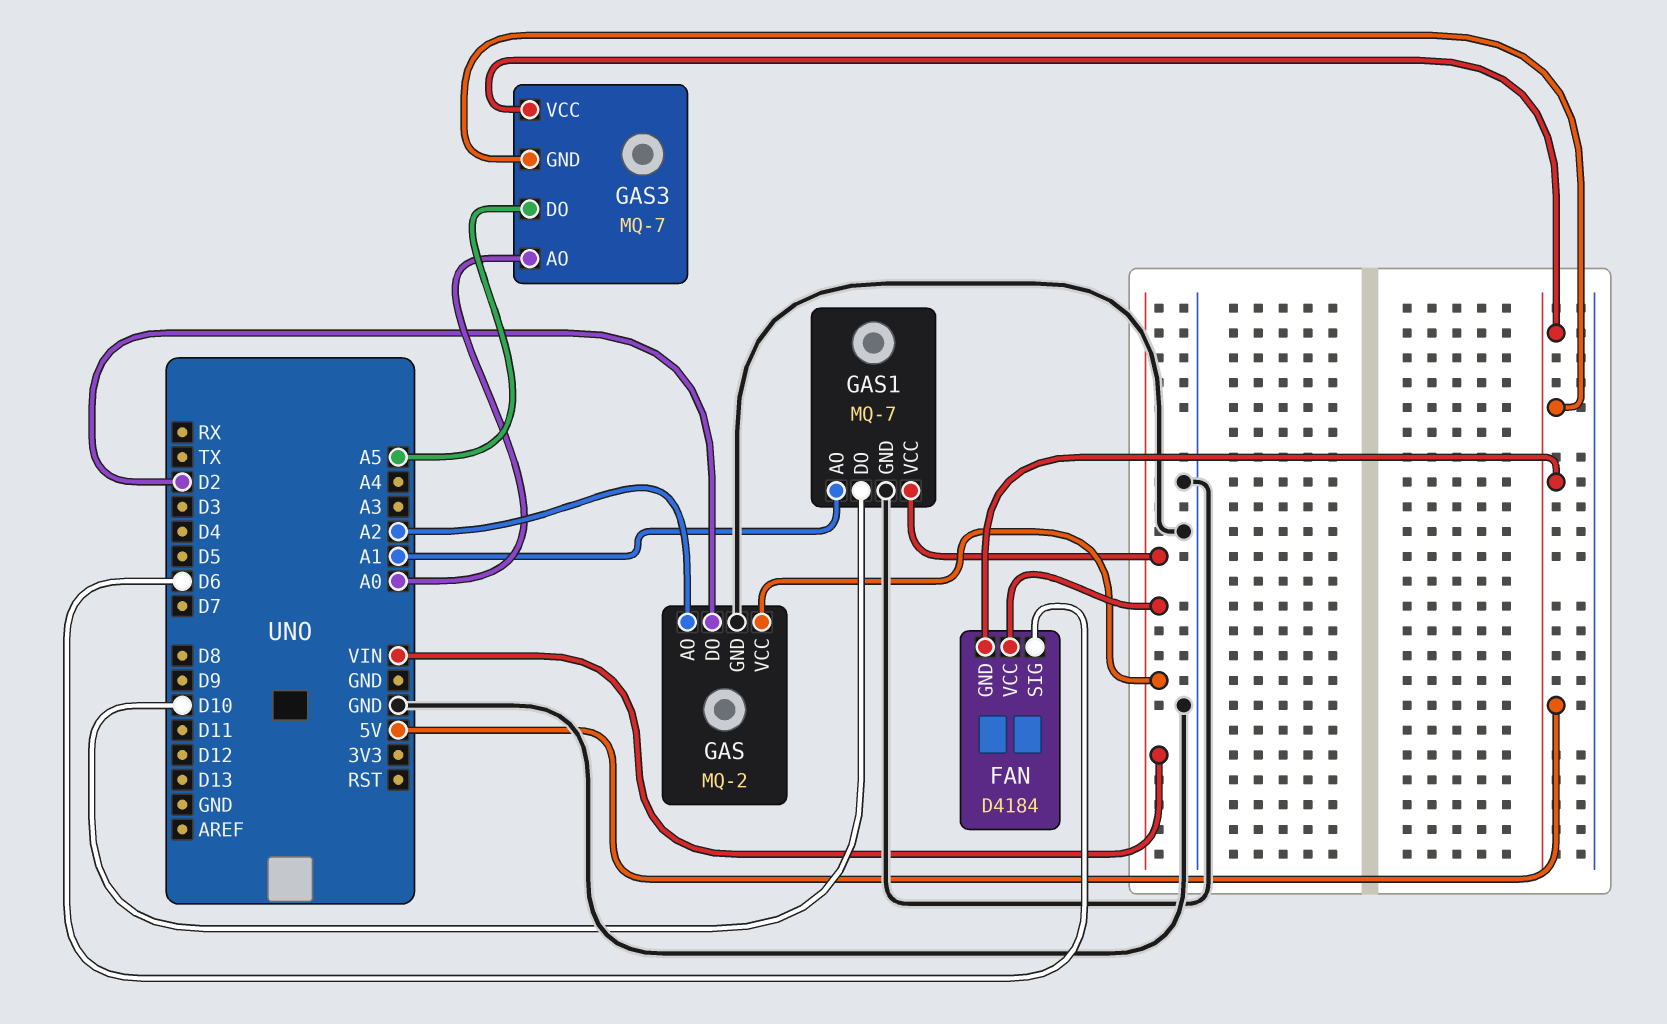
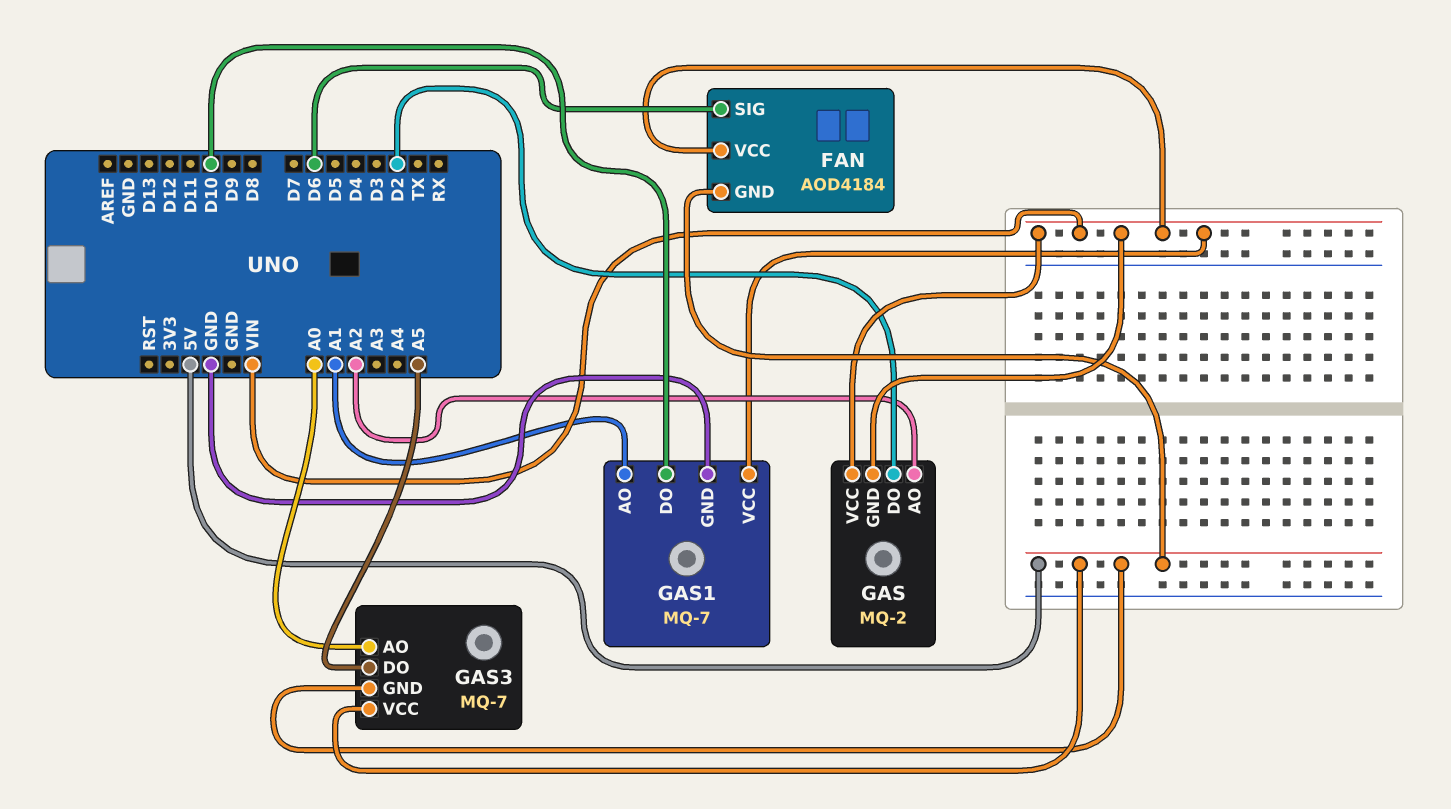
FAN: D4184 -> AOD4184
GAS pin GND: GND -> VIN

